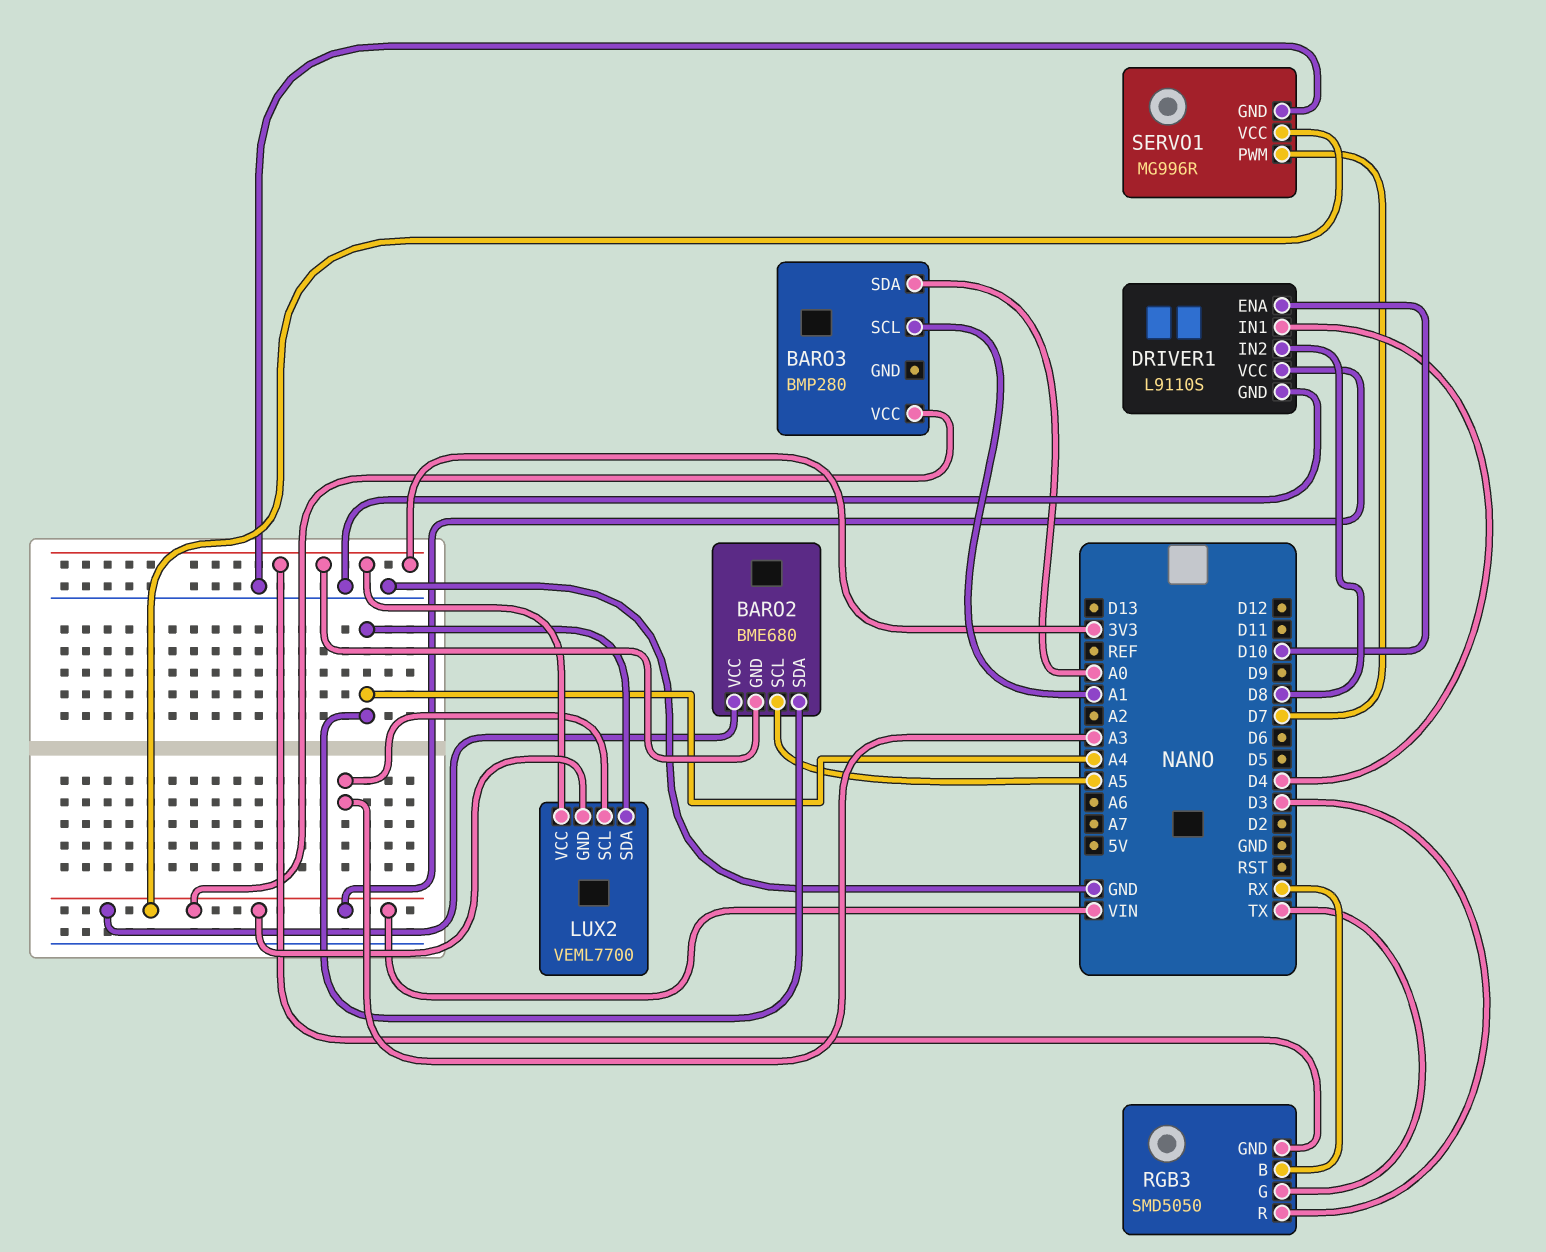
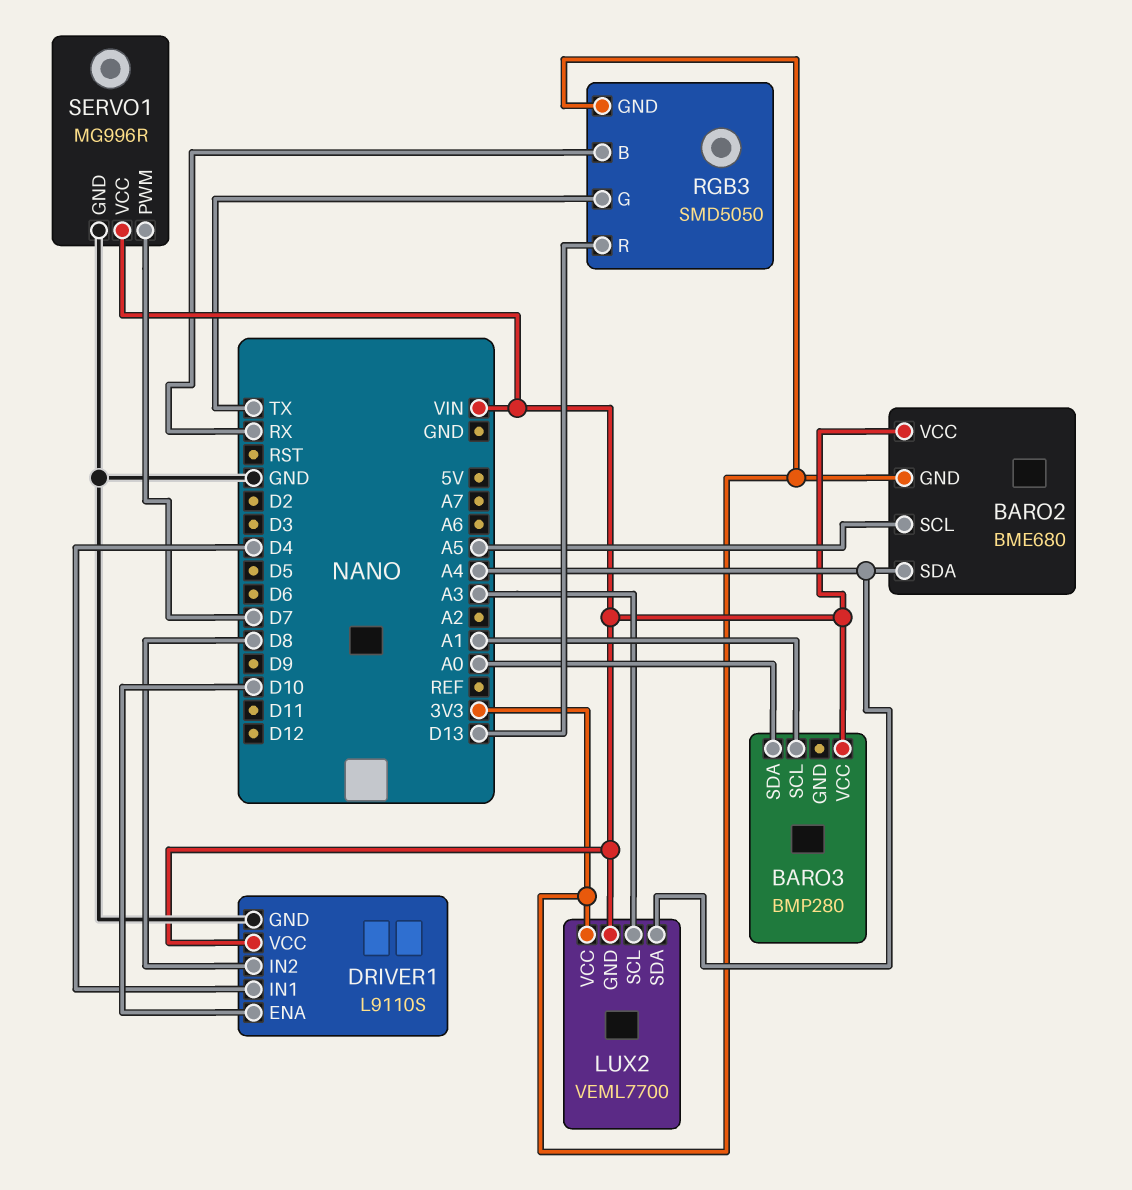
RGB3 pin R: D3 -> D13

